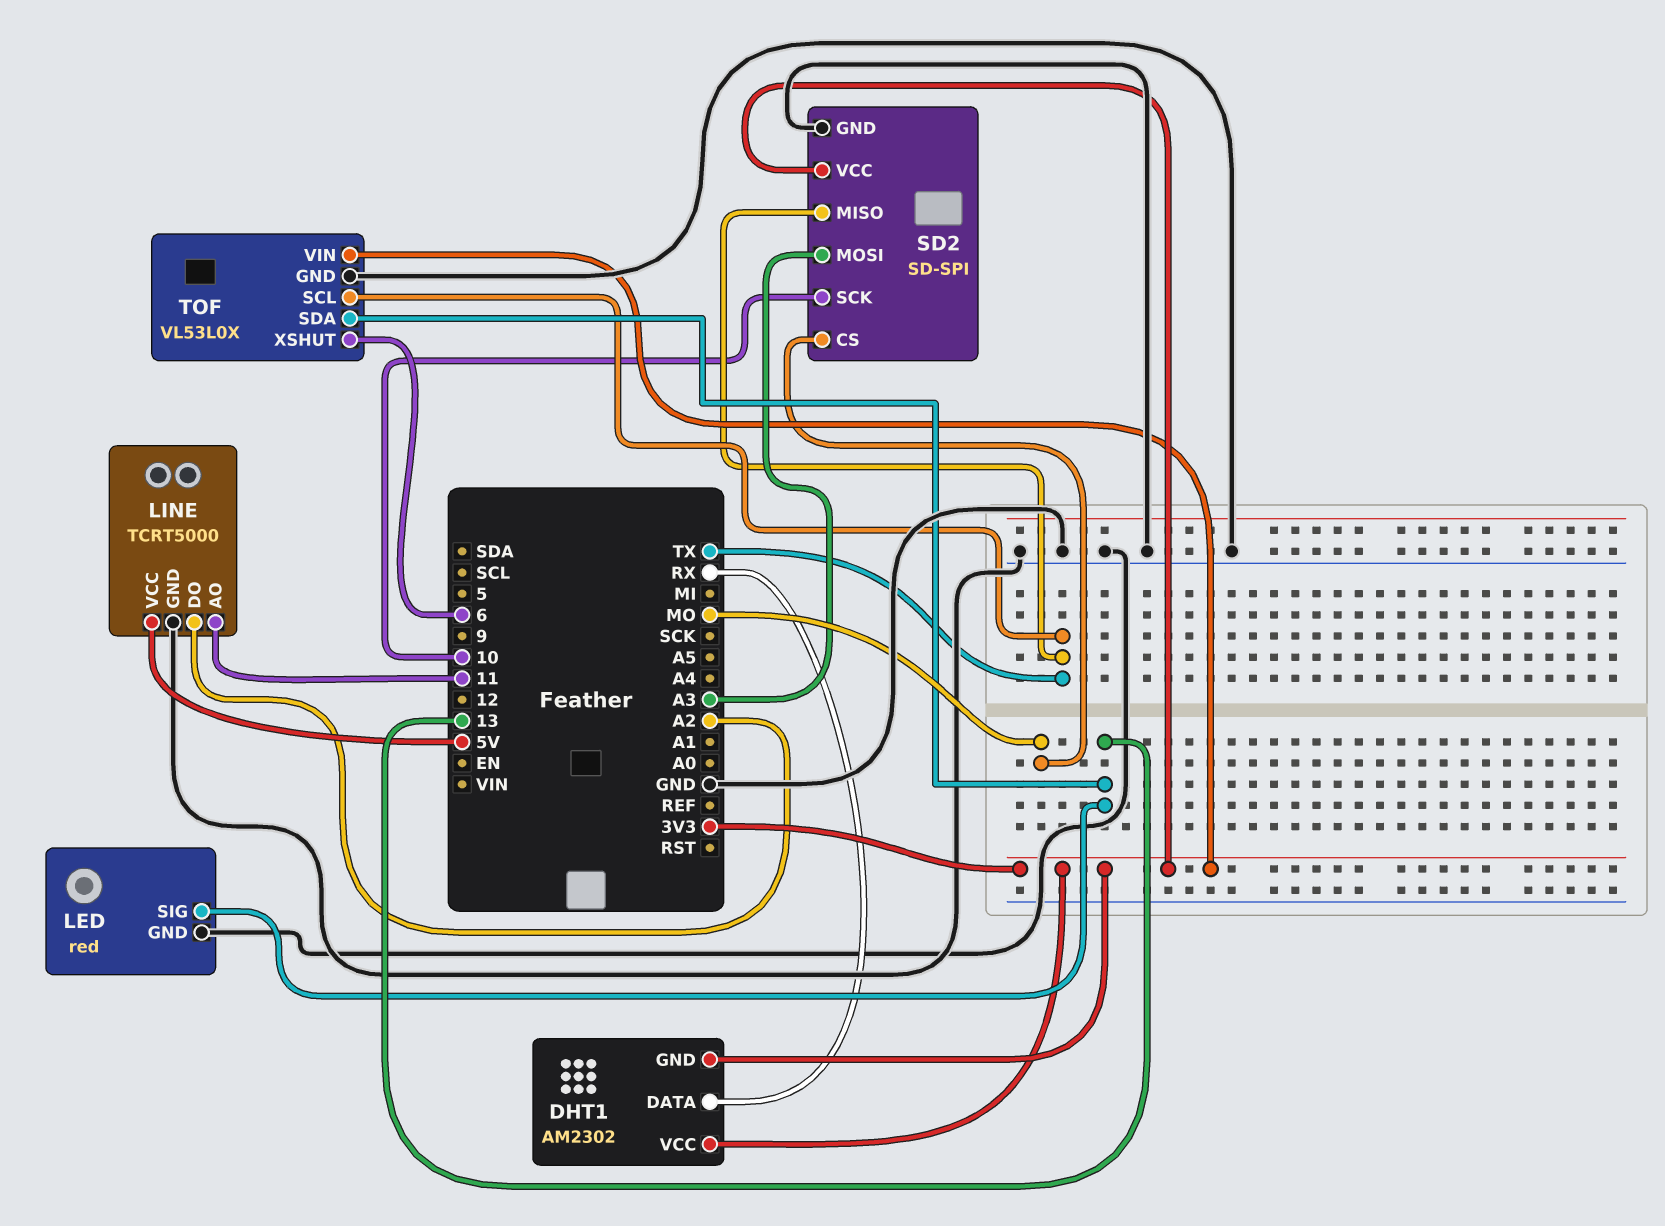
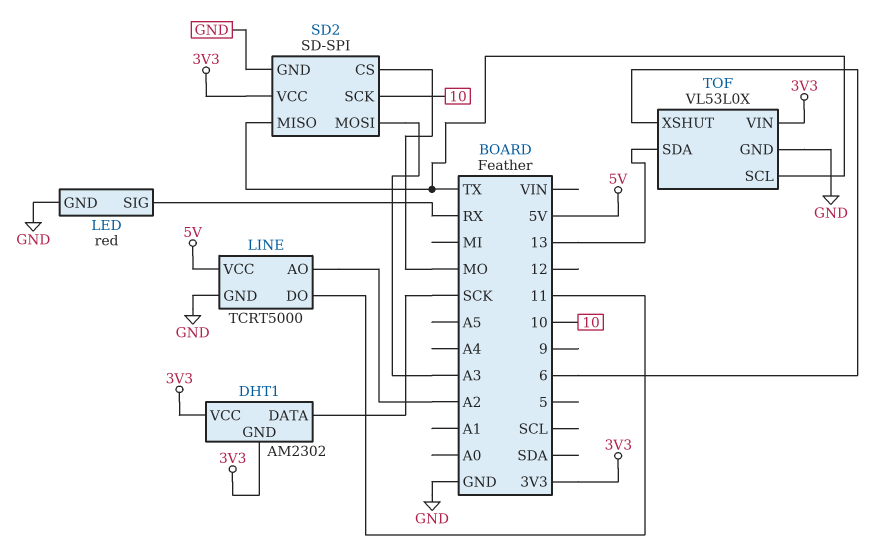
DHT1 pin DATA: RX -> SCK
LED pin SIG: 13 -> RX
LINE pin AO: 11 -> A2
LINE pin DO: A2 -> 11

